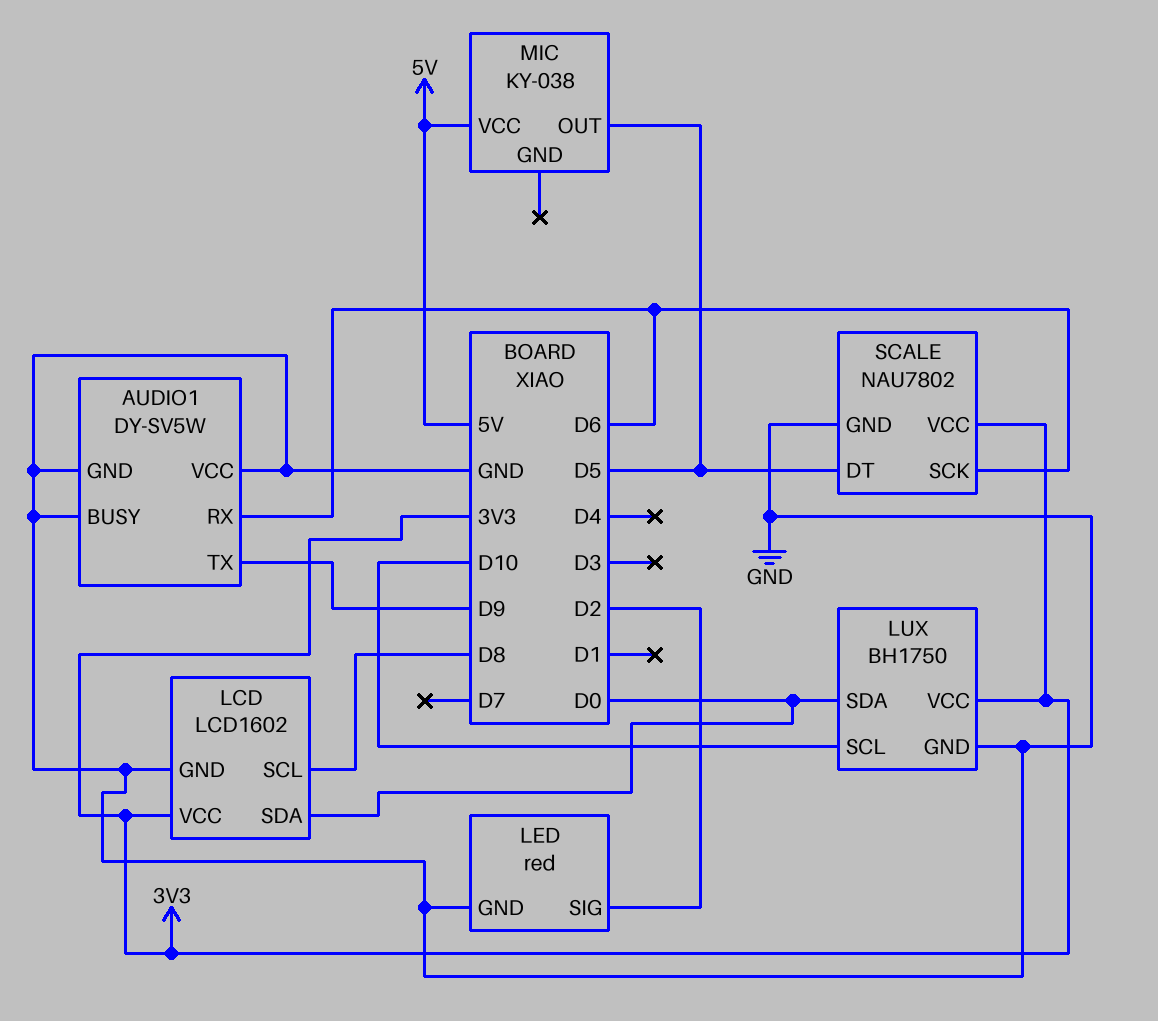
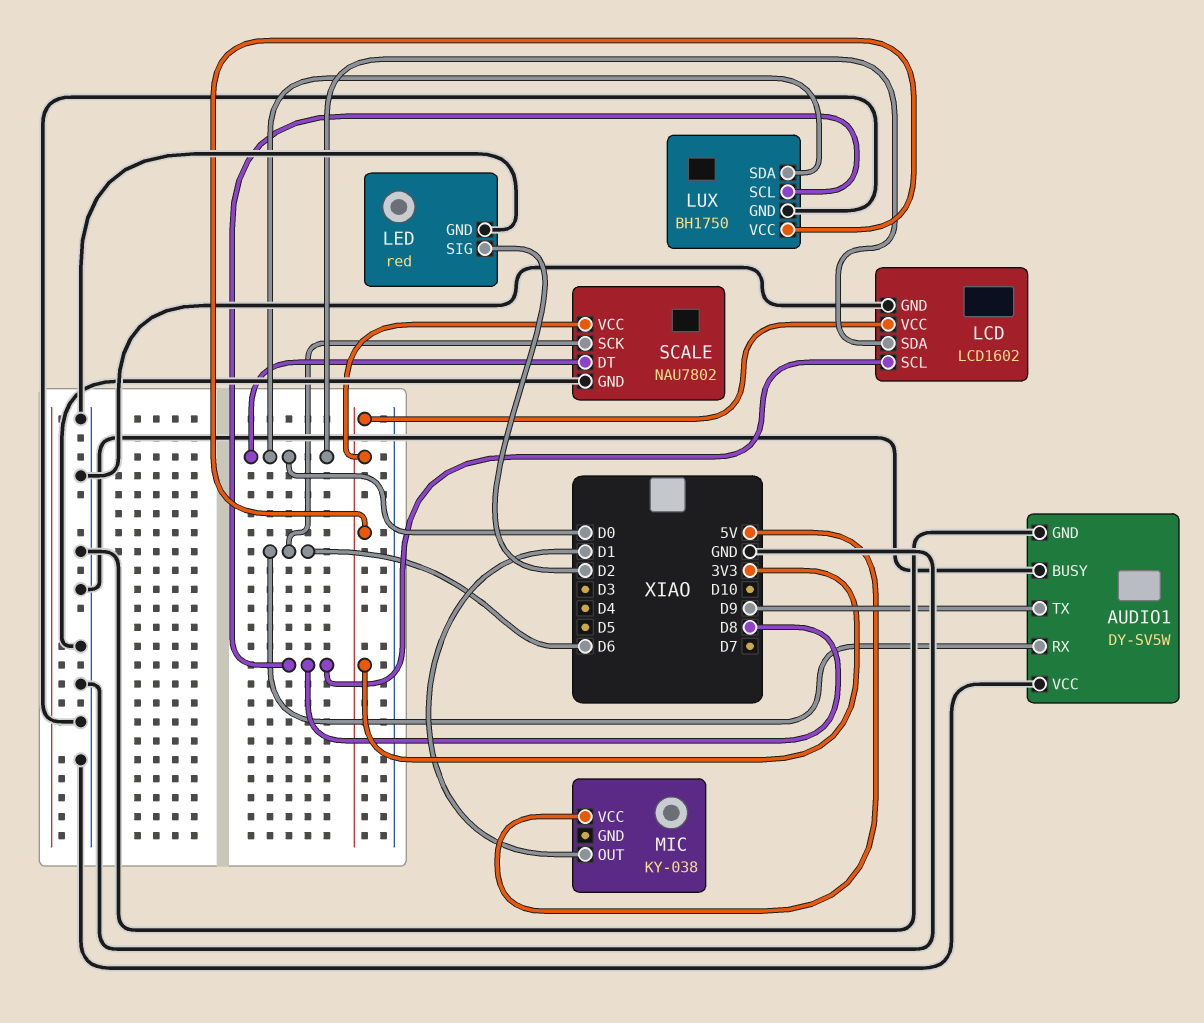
LUX pin SCL: D10 -> D8
MIC pin OUT: D5 -> D1
SCALE pin DT: D5 -> D0

